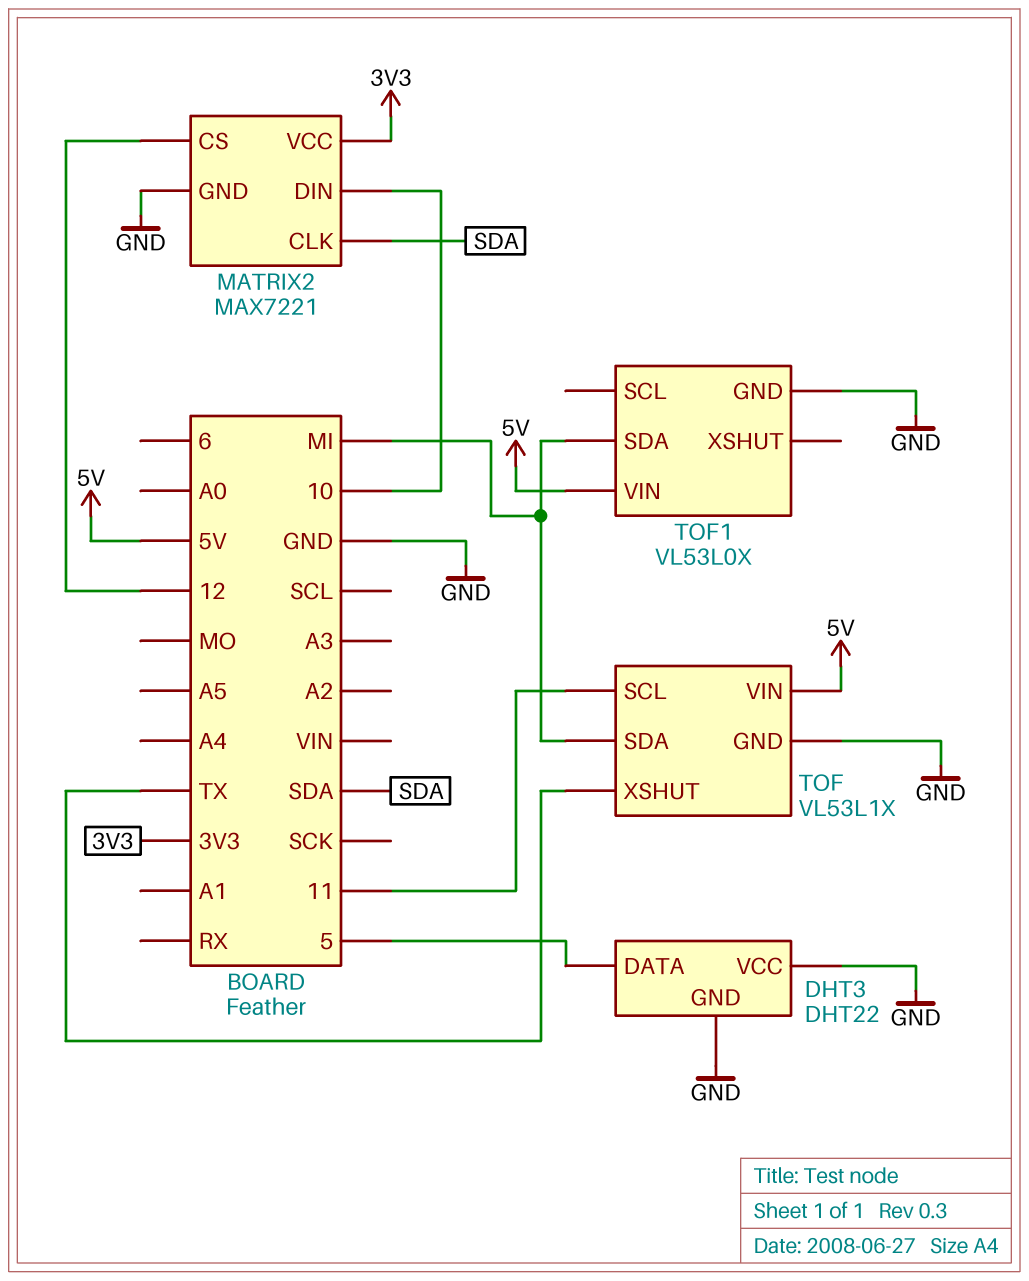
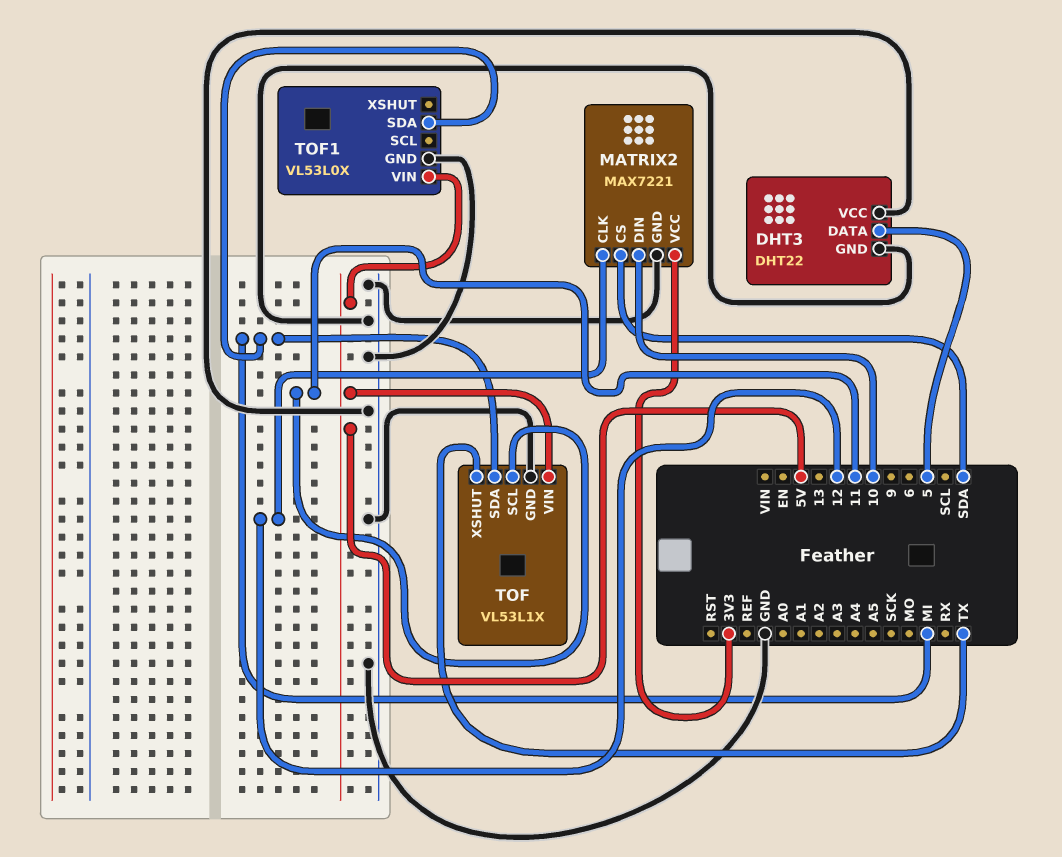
MATRIX2 pin CLK: SDA -> 12
MATRIX2 pin CS: 12 -> SDA

